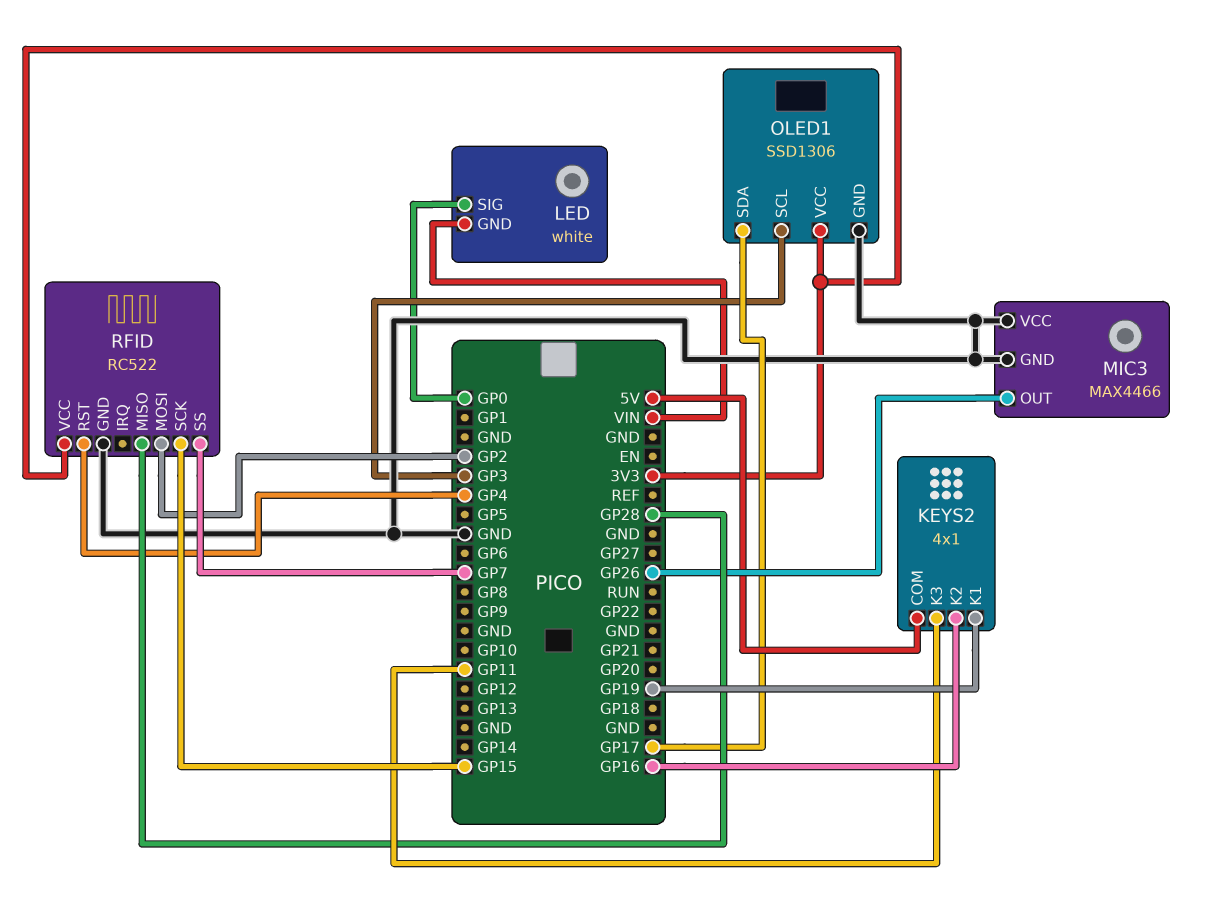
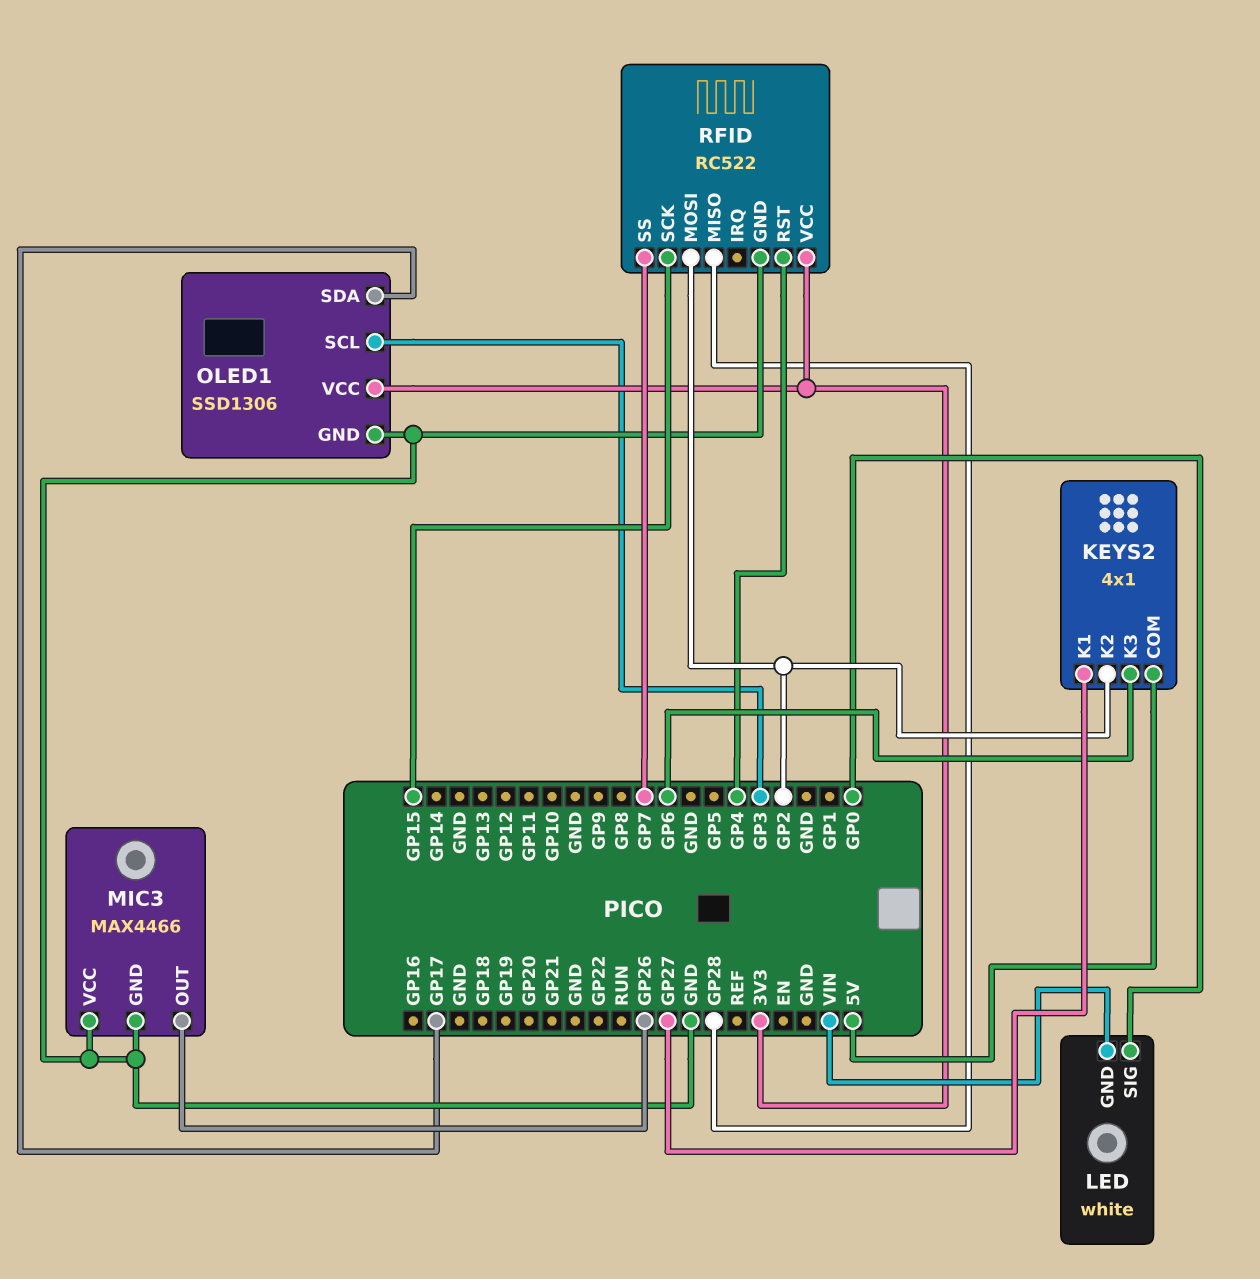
KEYS2 pin K1: GP19 -> GP27
KEYS2 pin K2: GP16 -> GP2
KEYS2 pin K3: GP11 -> GP6

